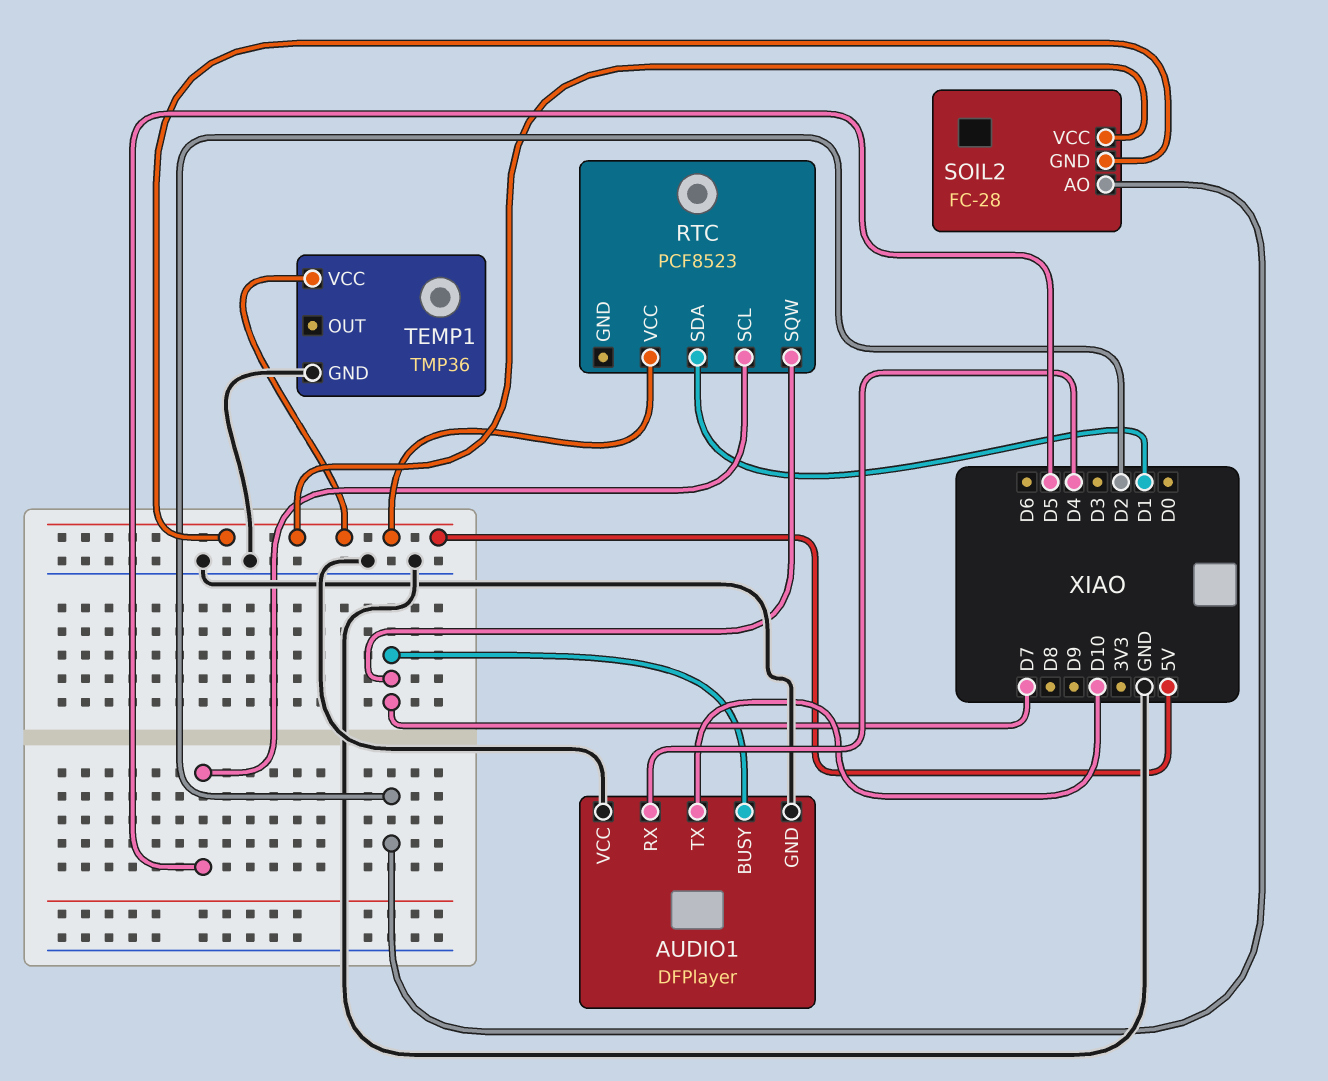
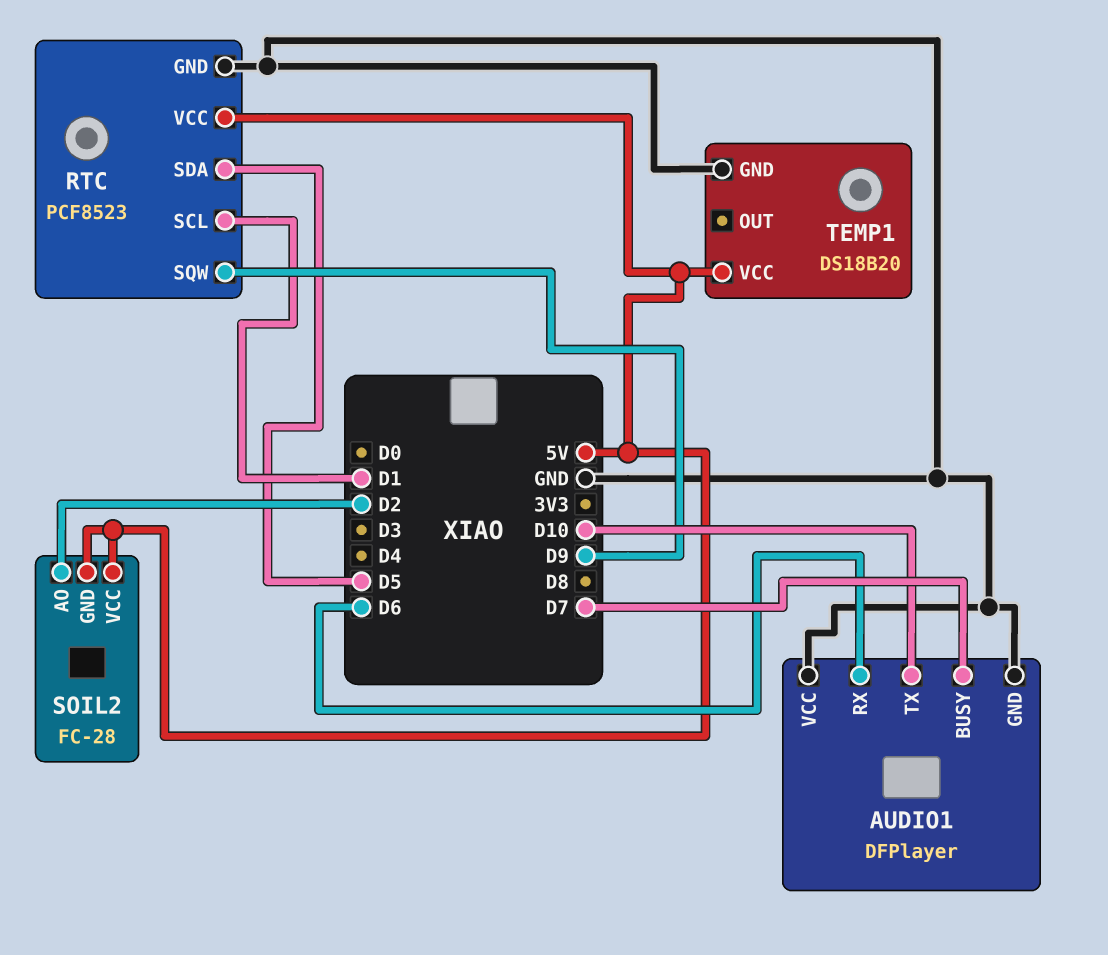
AUDIO1 pin RX: D4 -> D6
RTC pin GND: none -> GND
RTC pin SCL: D5 -> D1
RTC pin SDA: D1 -> D5
RTC pin SQW: D7 -> D9
TEMP1: TMP36 -> DS18B20

